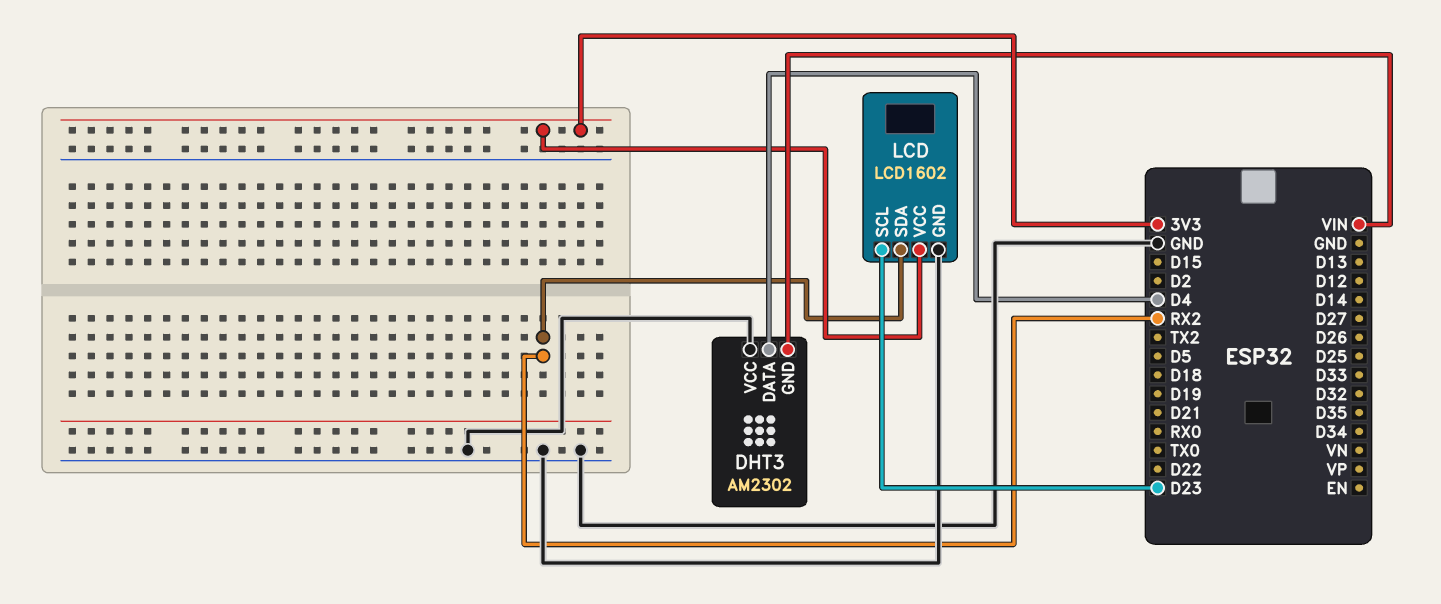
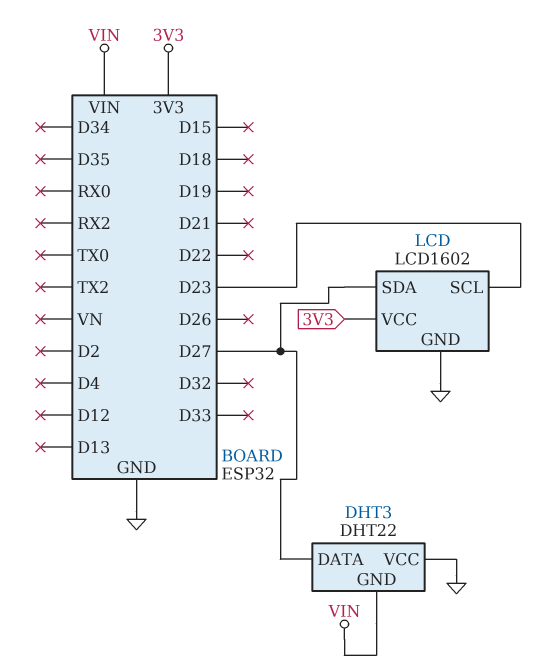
DHT3: AM2302 -> DHT22
DHT3 pin DATA: D4 -> D27
LCD pin SDA: RX2 -> D27

